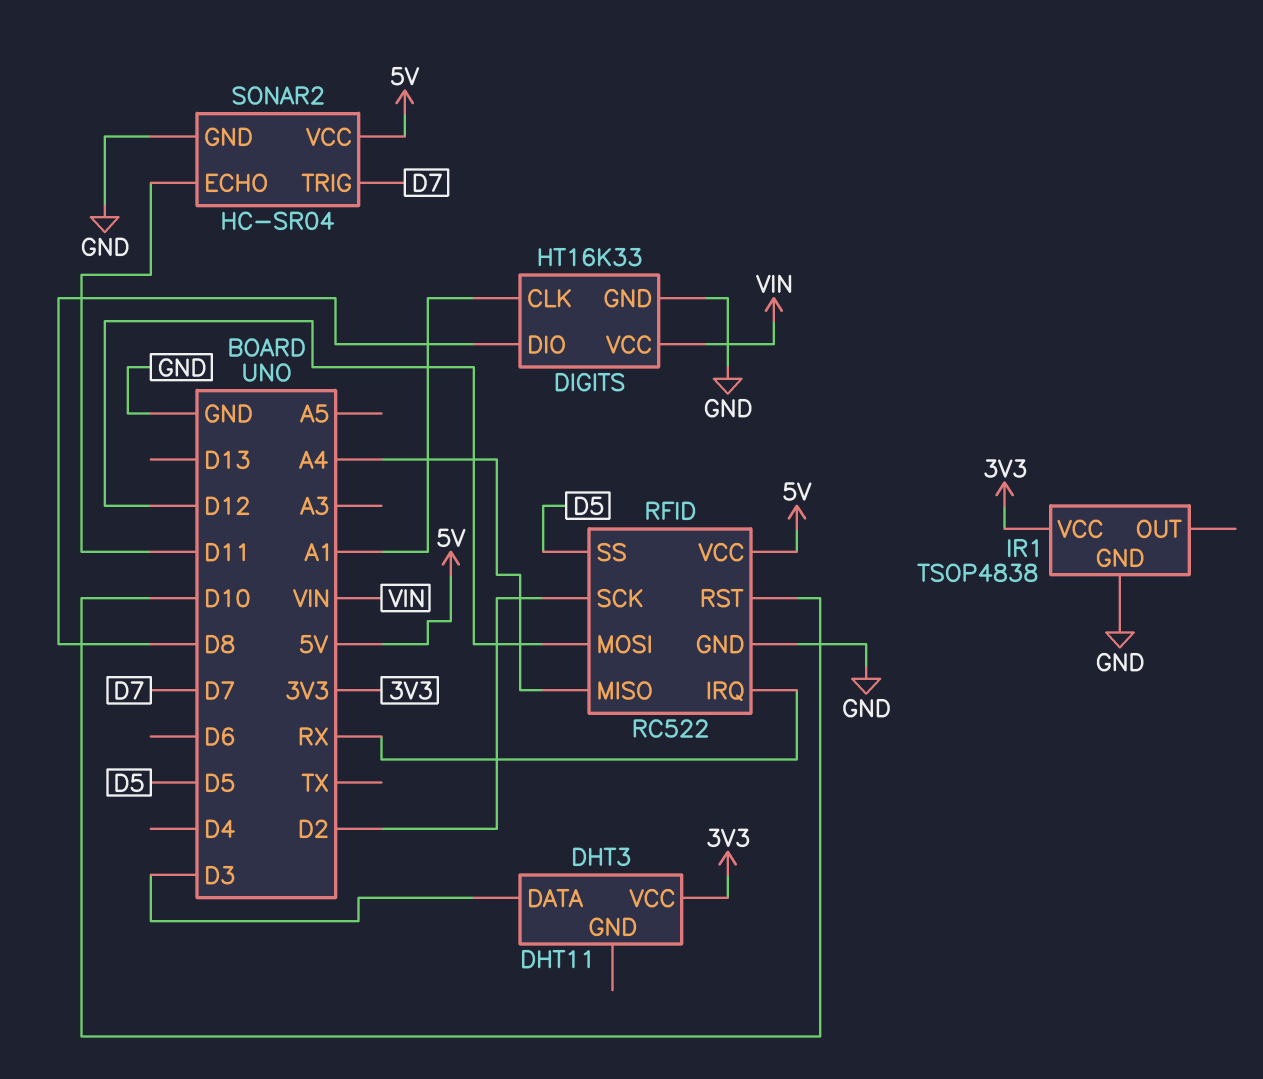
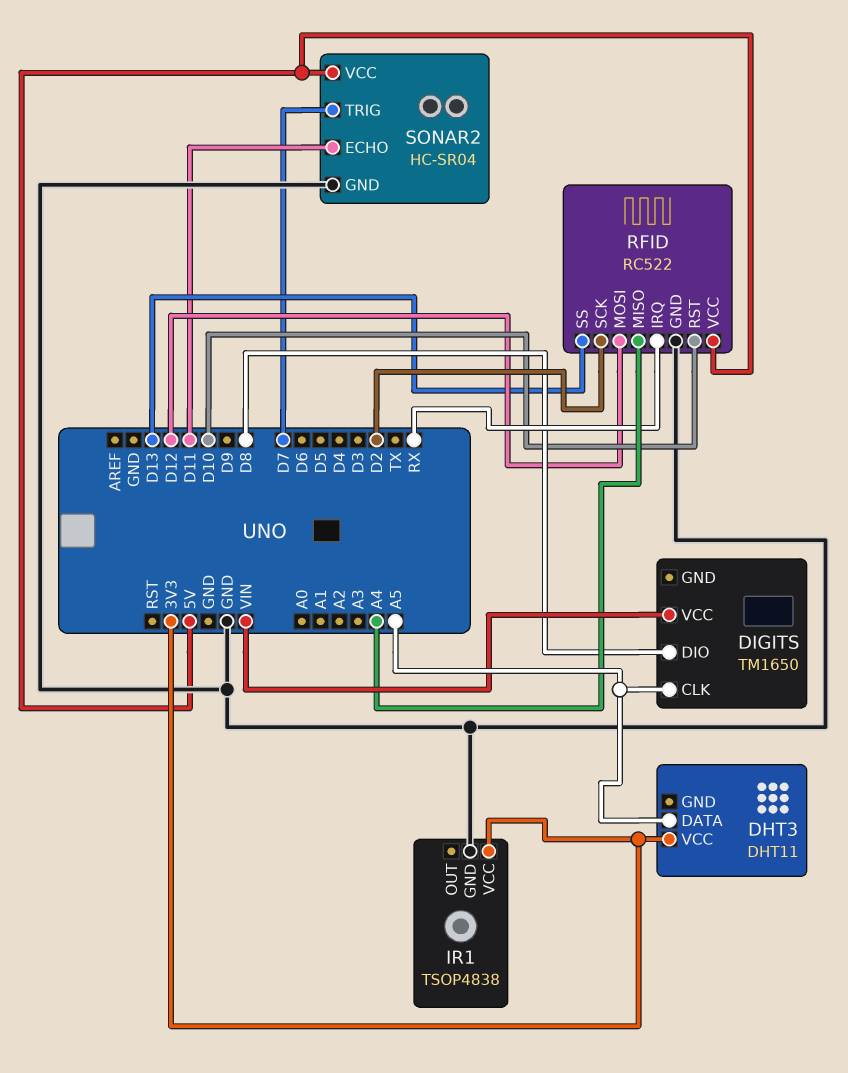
DHT3 pin DATA: D3 -> A5
DIGITS: HT16K33 -> TM1650
DIGITS pin CLK: A1 -> A5
DIGITS pin GND: GND -> none
RFID pin SS: D5 -> D13

